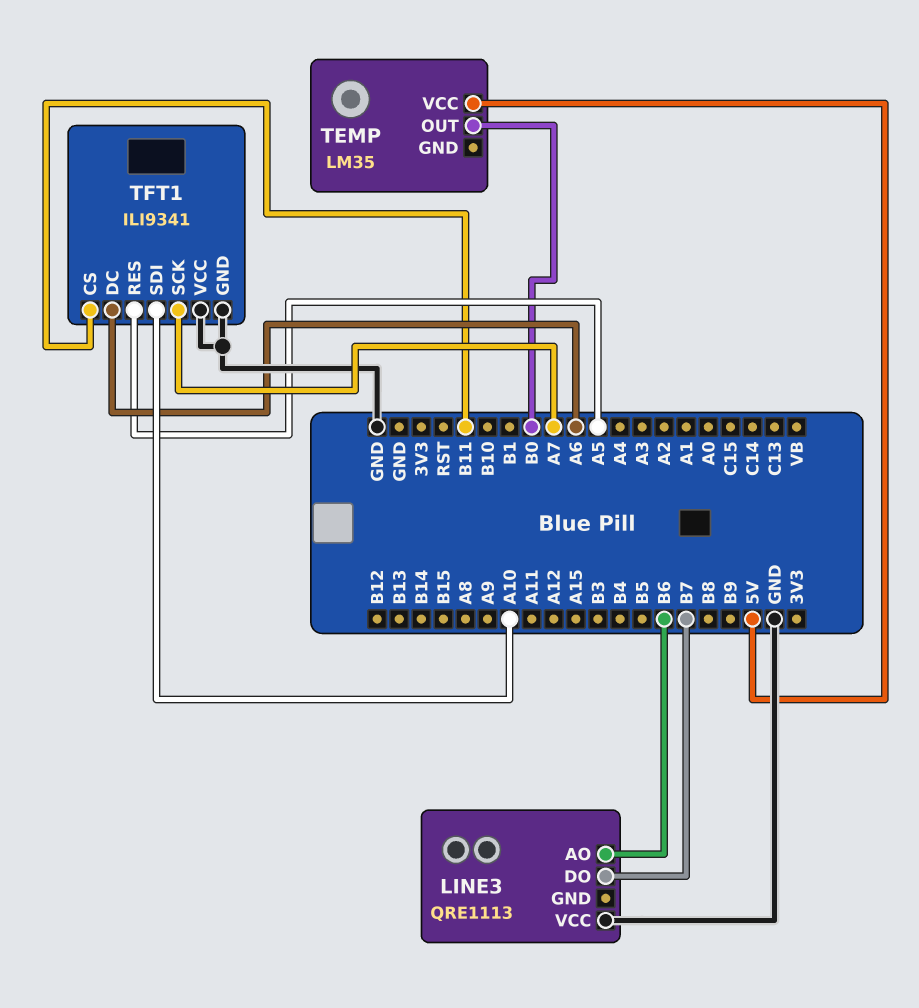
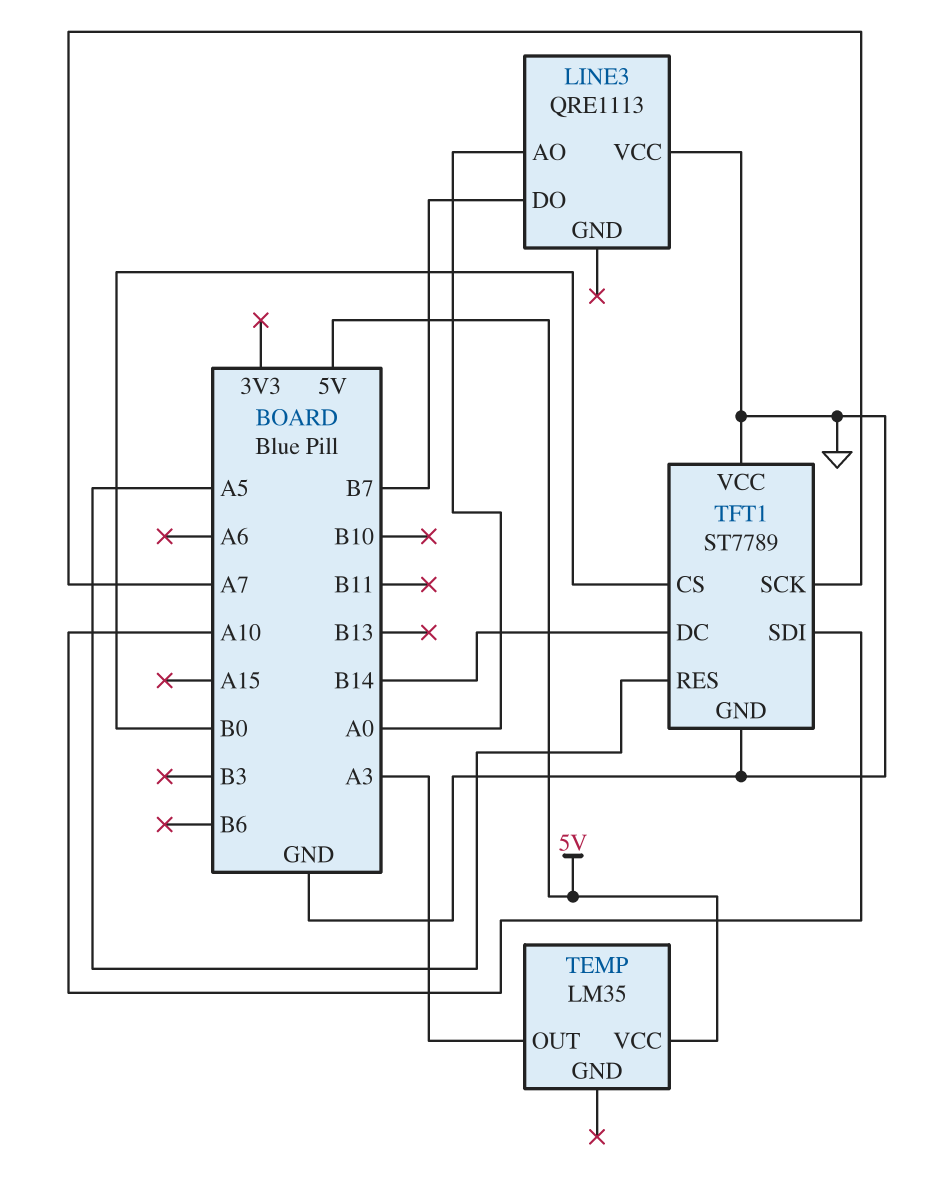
LINE3 pin AO: B6 -> A0
TEMP pin OUT: B0 -> A3
TFT1: ILI9341 -> ST7789
TFT1 pin CS: B11 -> B0
TFT1 pin DC: A6 -> B14

